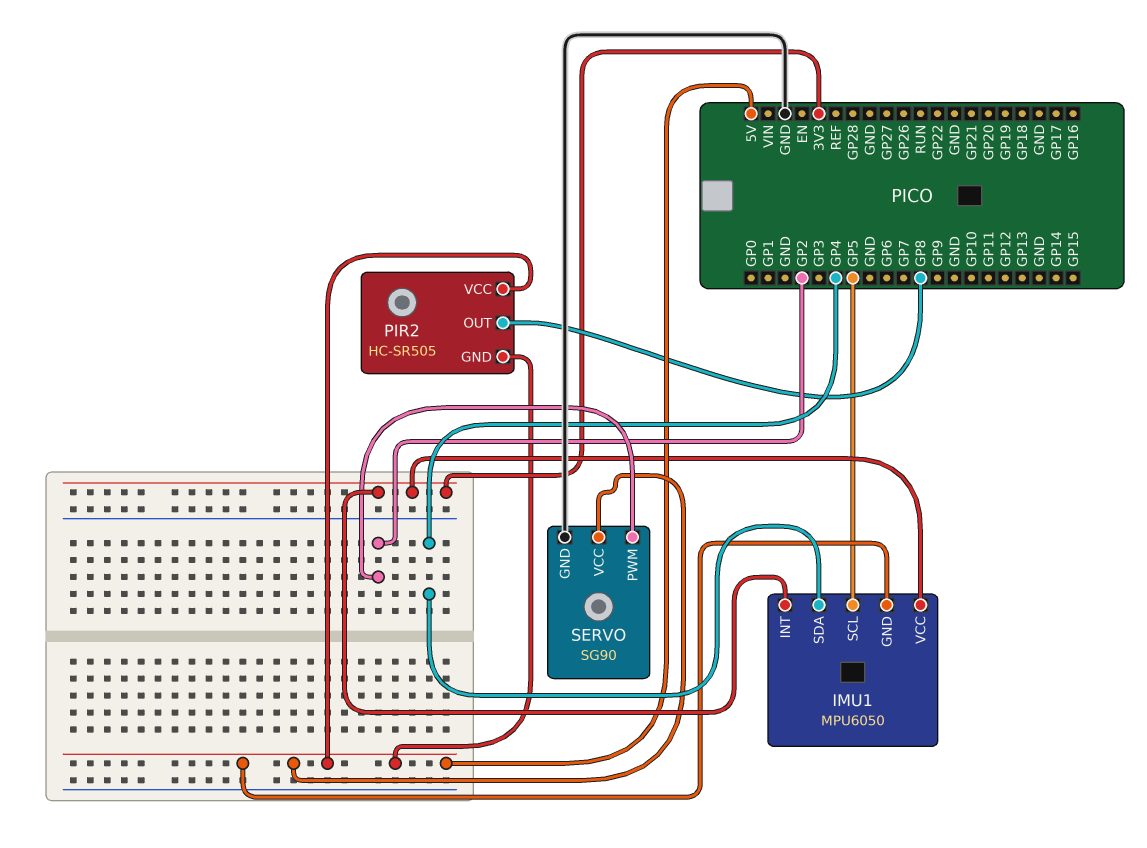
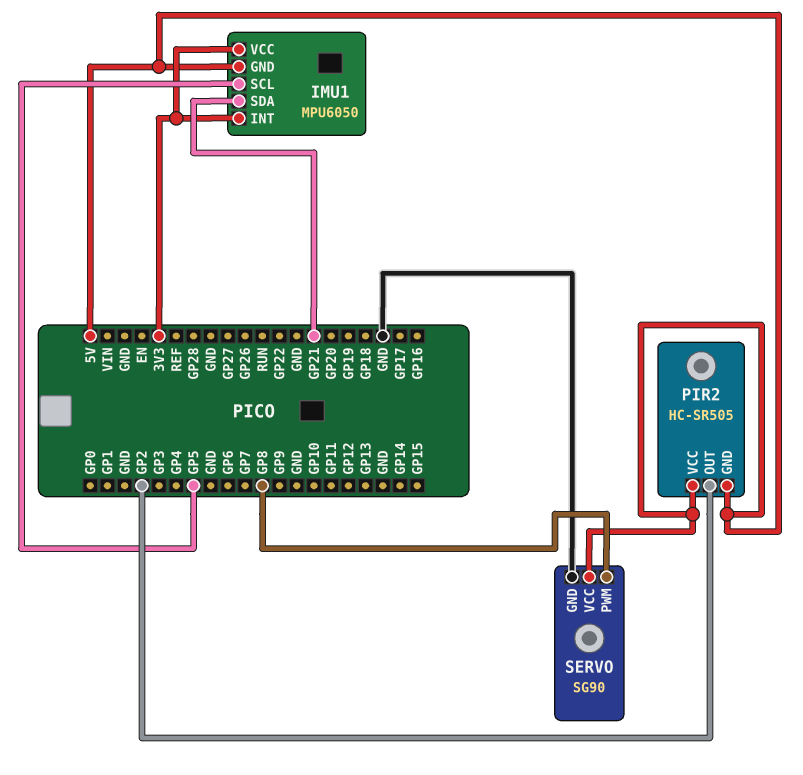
IMU1 pin SDA: GP4 -> GP21
PIR2 pin OUT: GP8 -> GP2
SERVO pin PWM: GP2 -> GP8

